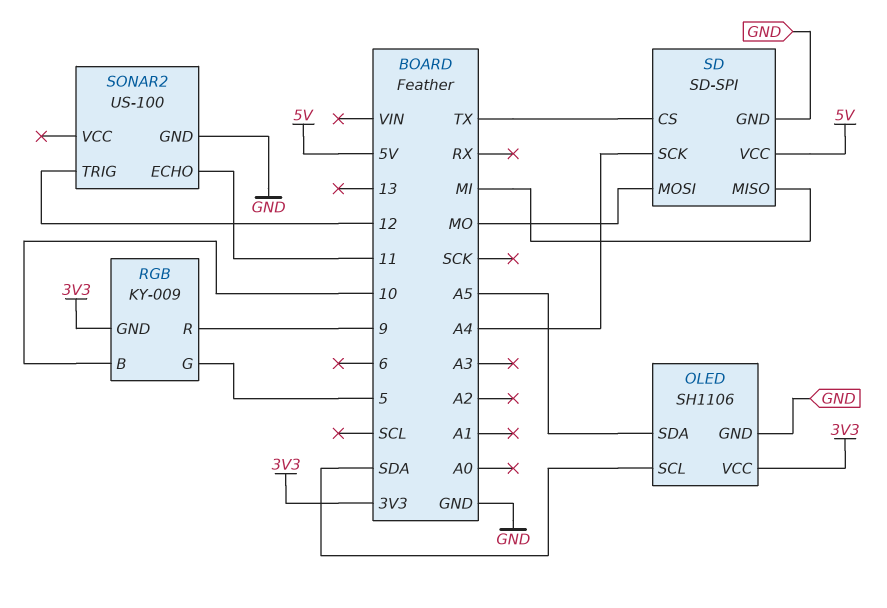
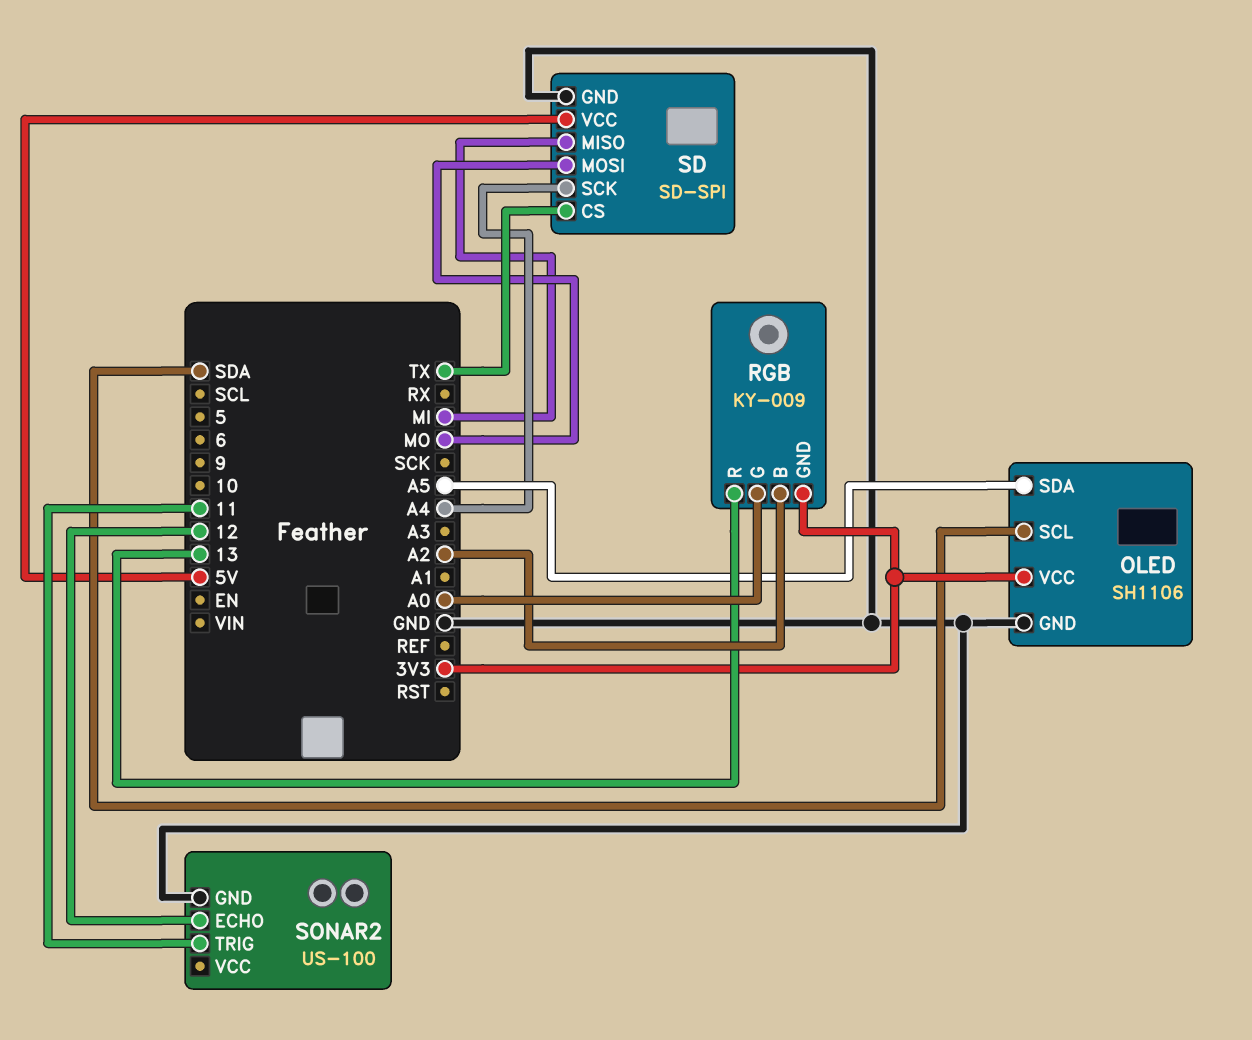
RGB pin B: 10 -> A2
RGB pin G: 5 -> A0
RGB pin R: 9 -> 13
SONAR2 pin ECHO: 11 -> 12
SONAR2 pin TRIG: 12 -> 11

